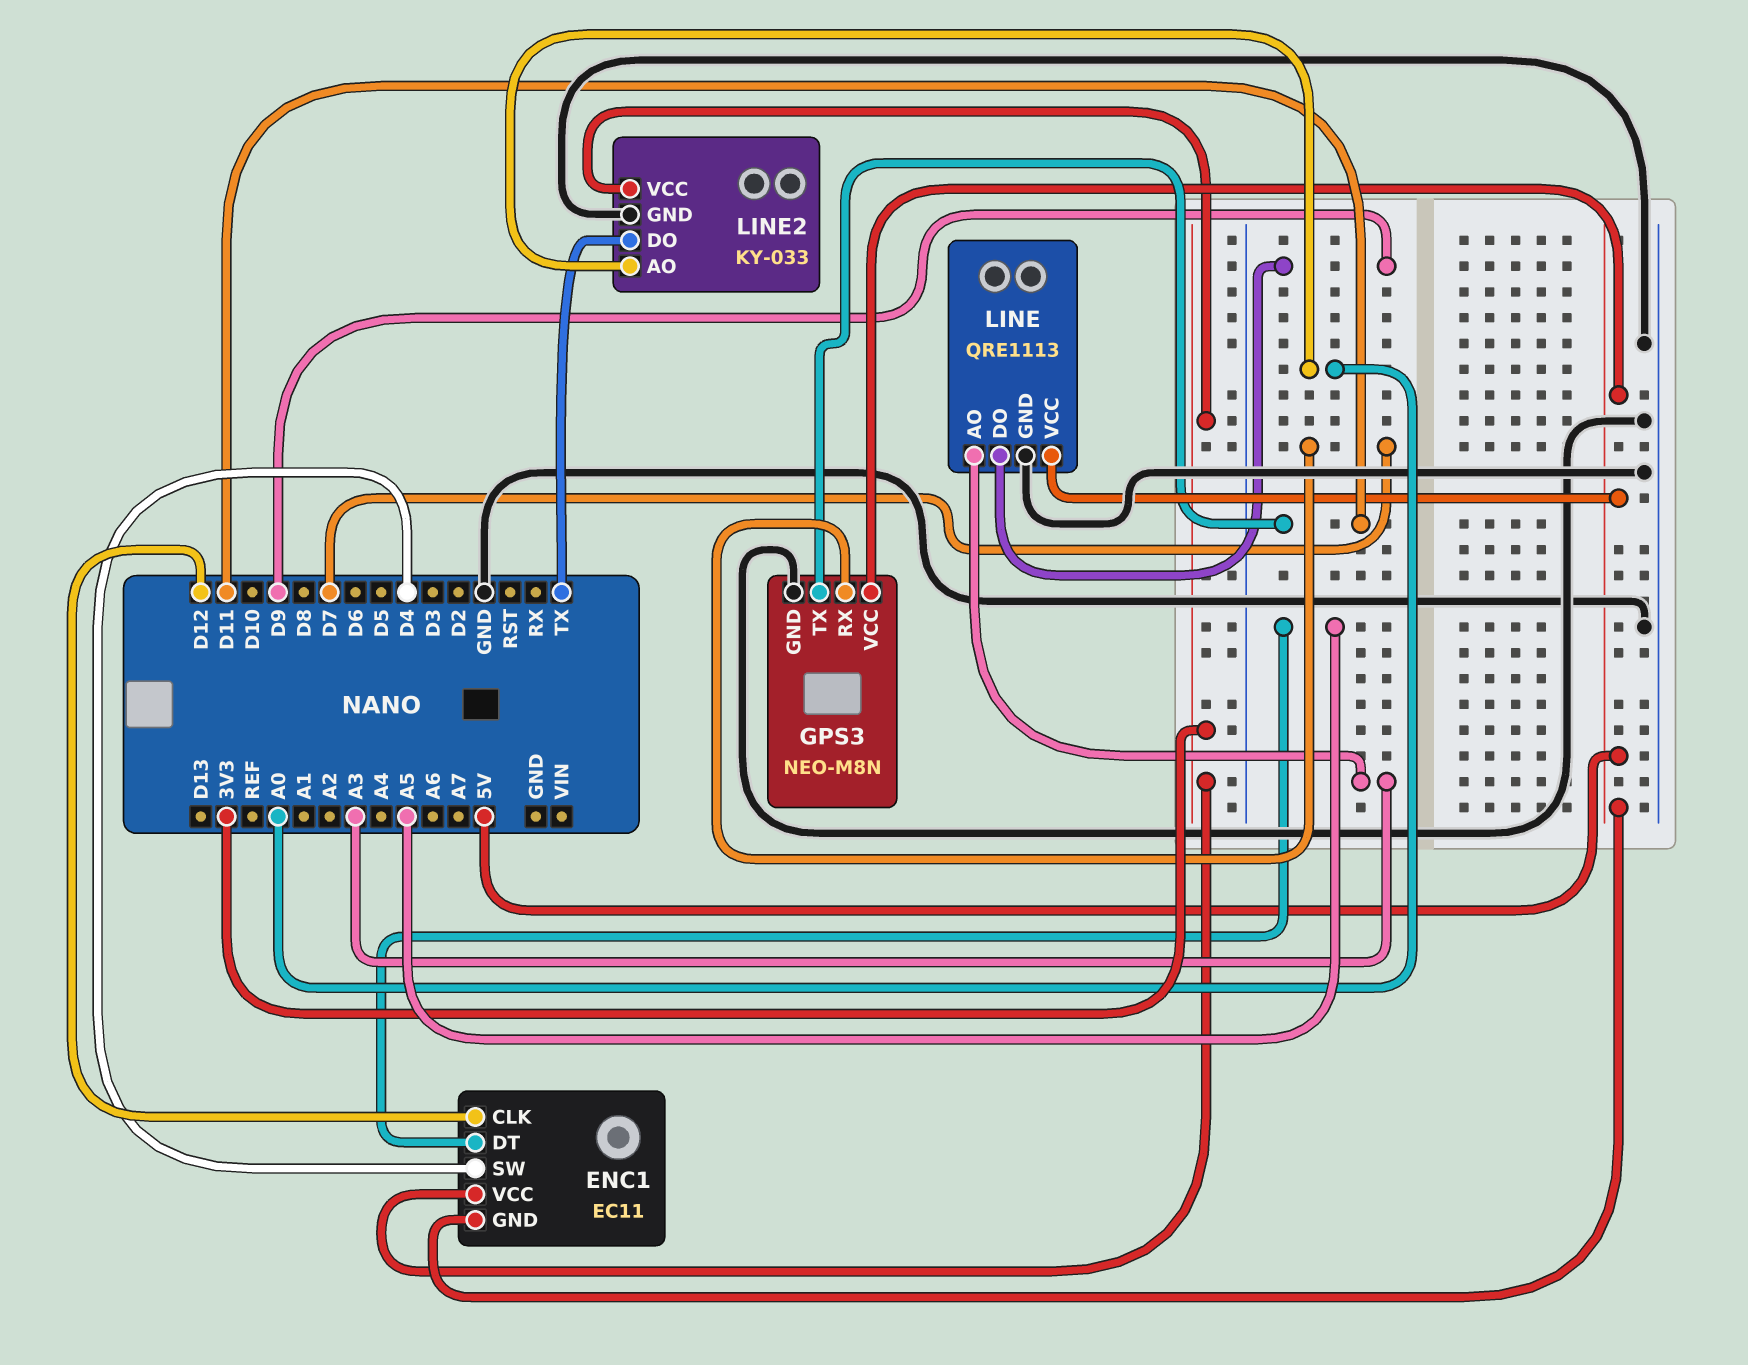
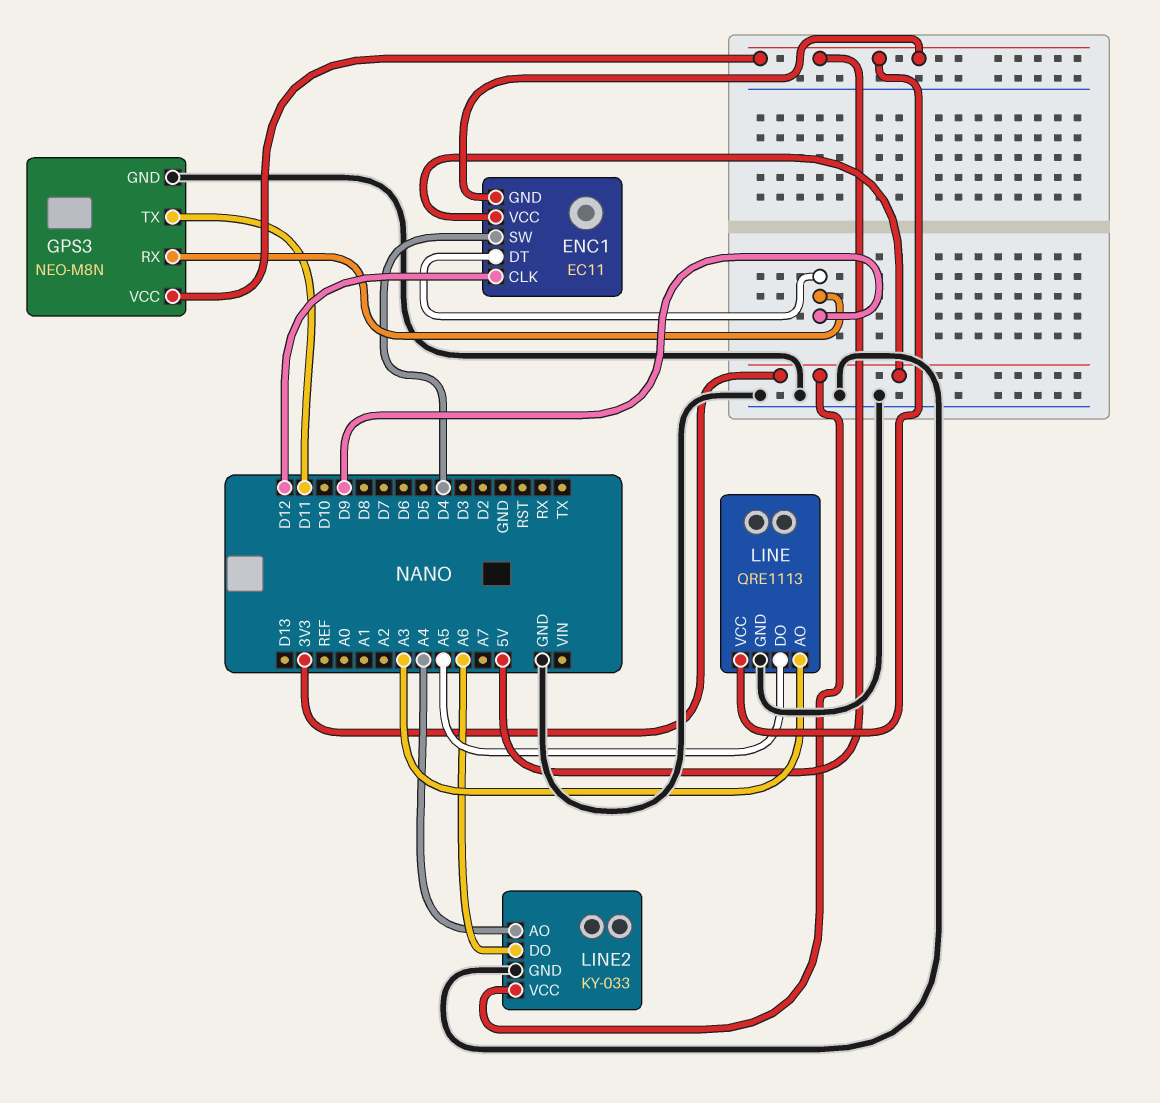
ENC1 pin DT: A5 -> D9
GPS3 pin RX: D7 -> D9
LINE pin DO: D9 -> A5
LINE2 pin AO: A0 -> A4
LINE2 pin DO: TX -> A6

